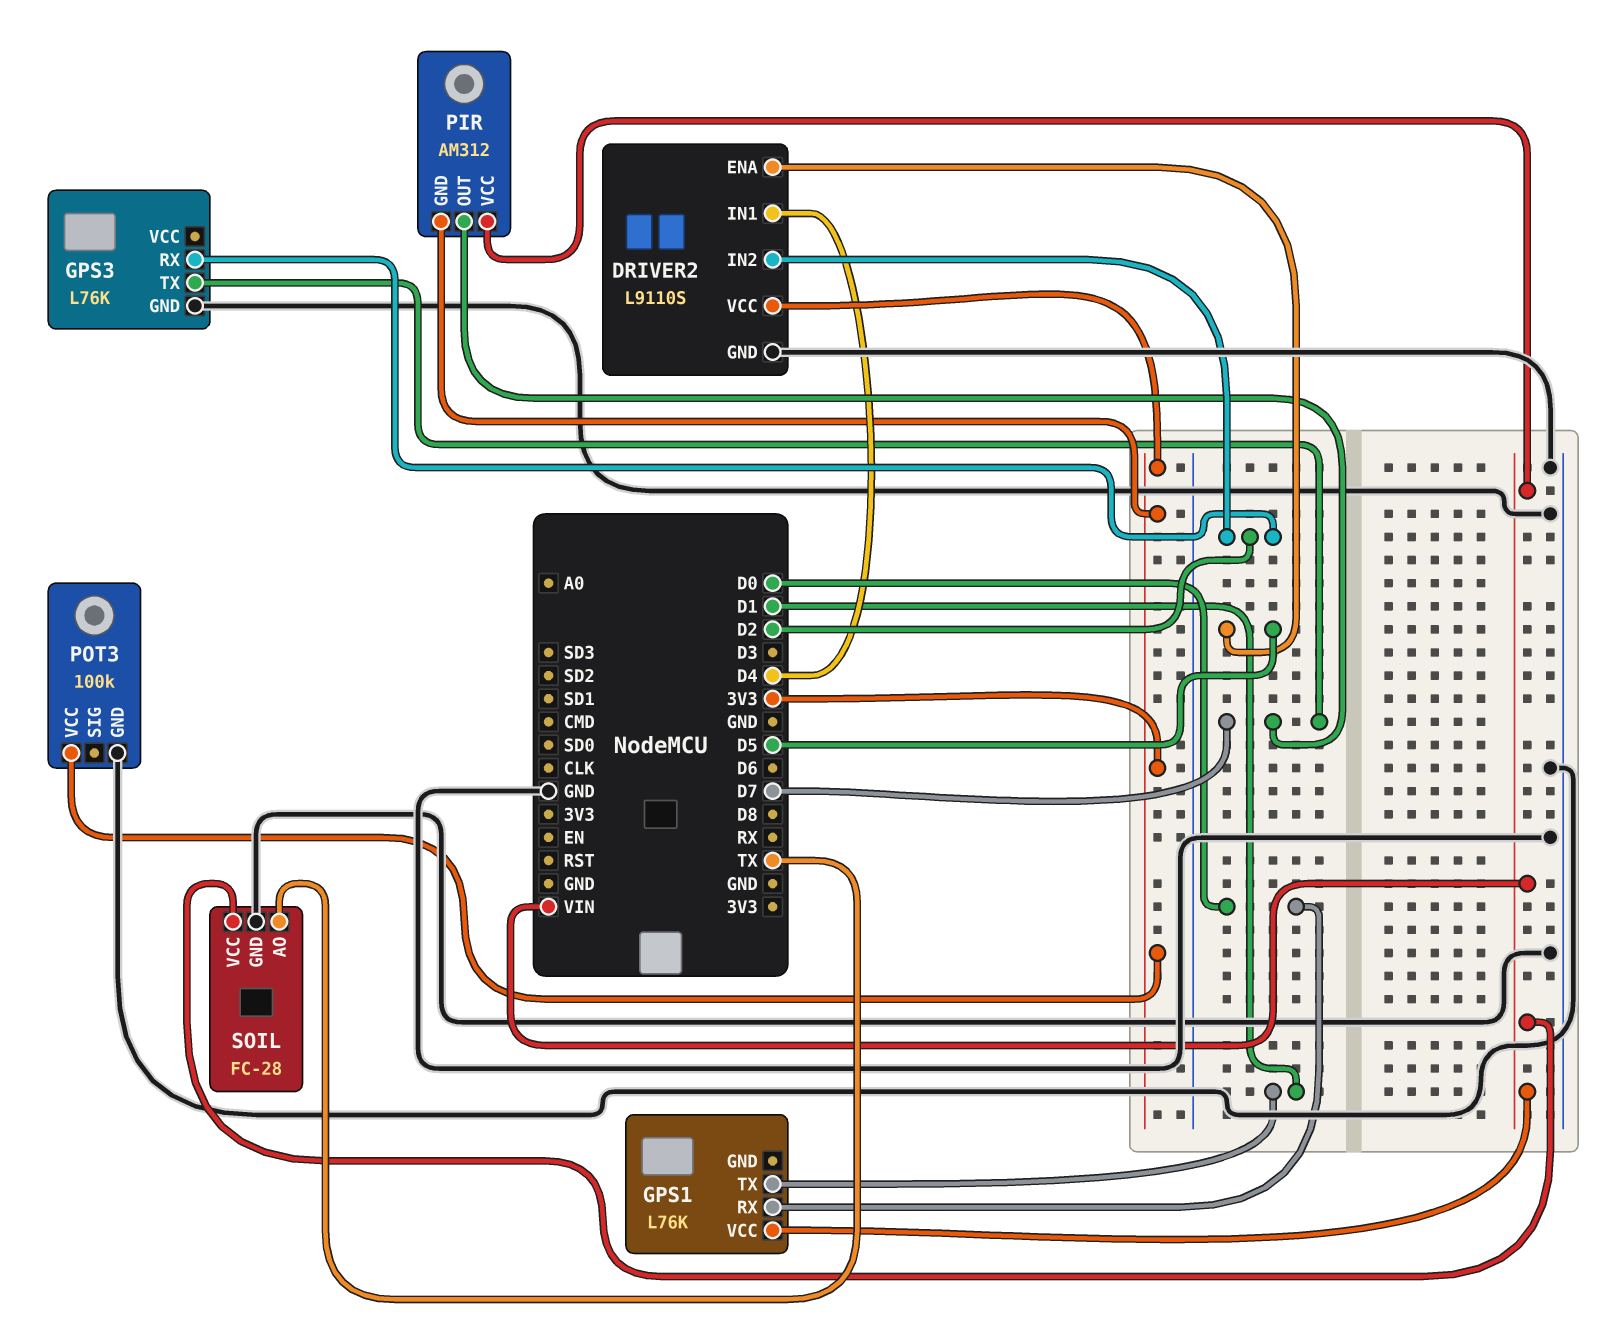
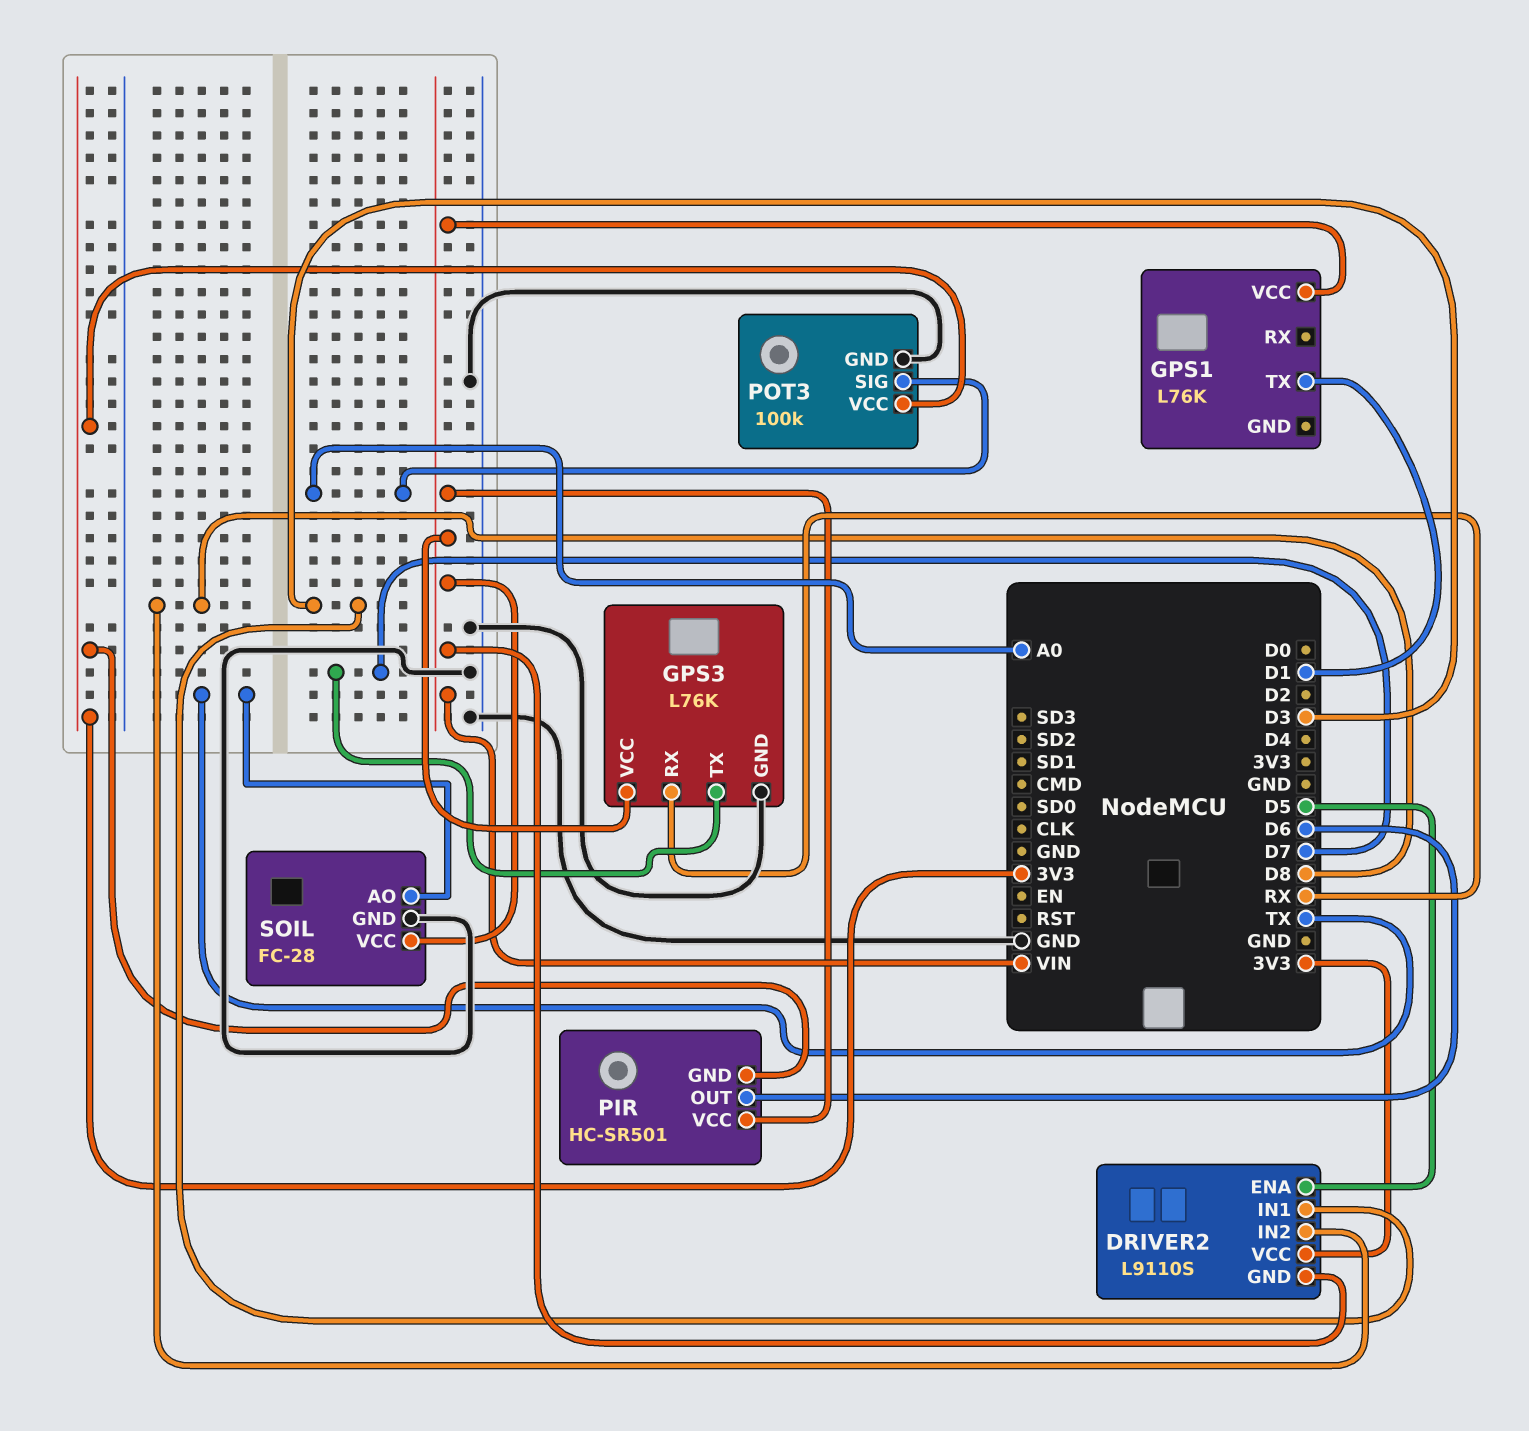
DRIVER2 pin GND: GND -> VIN
DRIVER2 pin IN1: D4 -> D3
DRIVER2 pin IN2: D2 -> D8
GPS1 pin RX: D0 -> none
GPS3 pin RX: D2 -> RX
GPS3 pin VCC: none -> VIN
PIR: AM312 -> HC-SR501
PIR pin OUT: D7 -> D6
POT3 pin SIG: none -> A0

